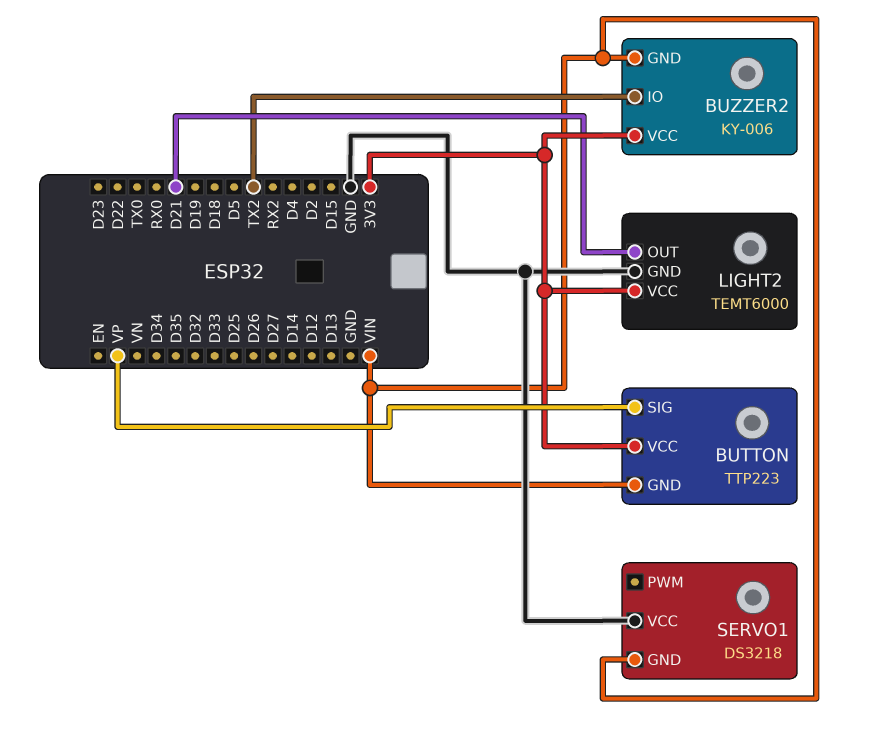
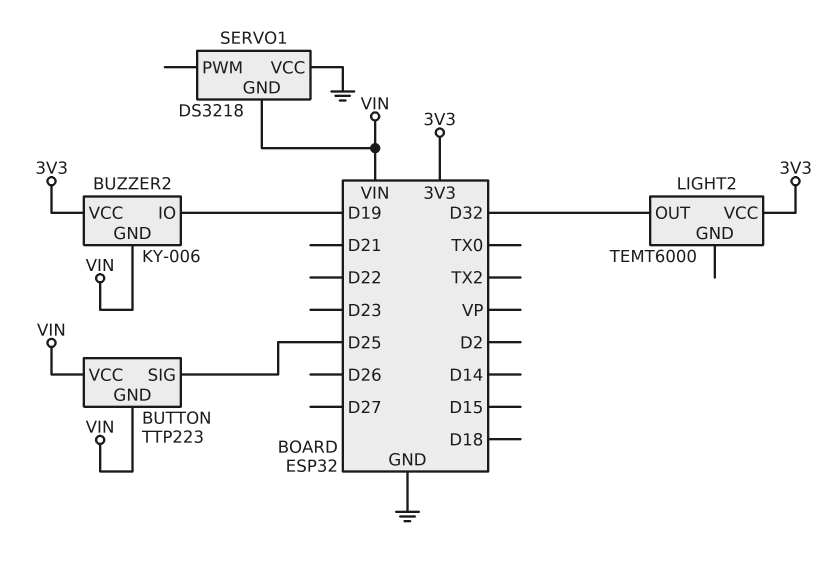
BUTTON pin SIG: VP -> D25
BUTTON pin VCC: 3V3 -> VIN
BUZZER2 pin IO: TX2 -> D19
LIGHT2 pin GND: GND -> none
LIGHT2 pin OUT: D21 -> D32

